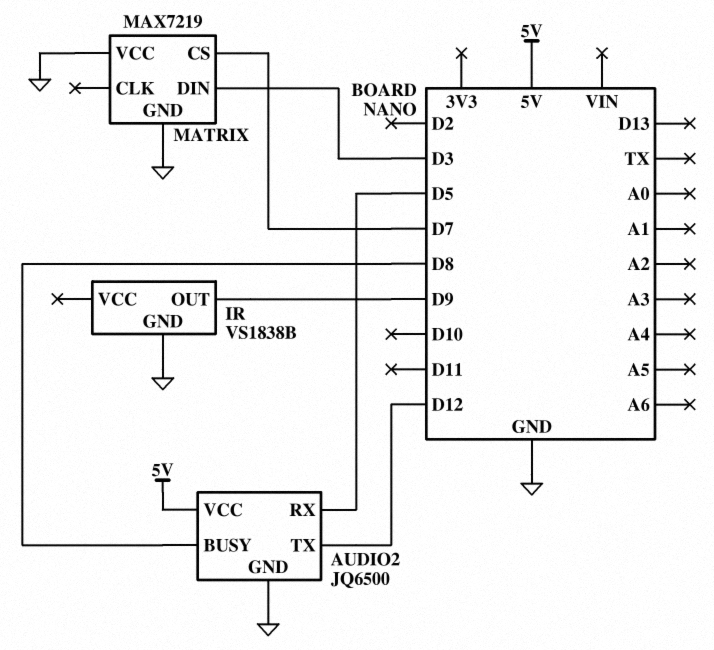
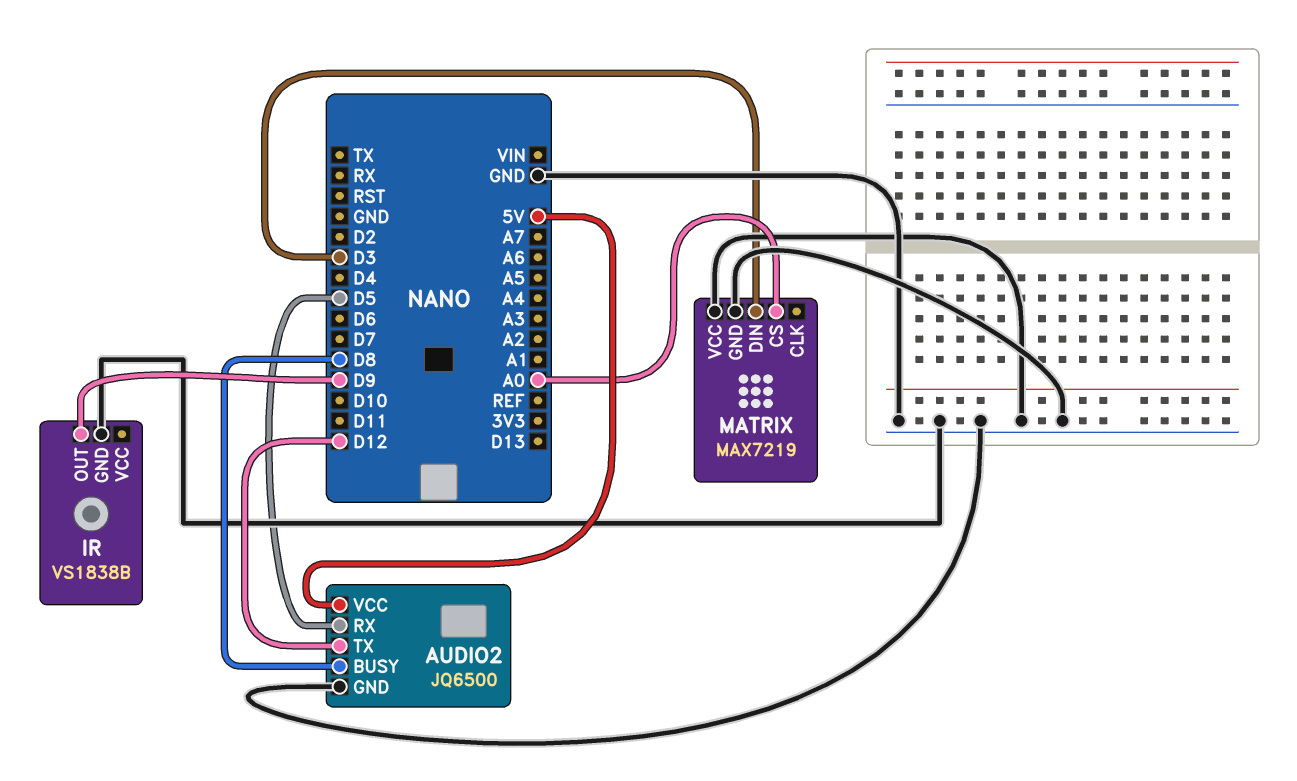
MATRIX pin CS: D7 -> A0

